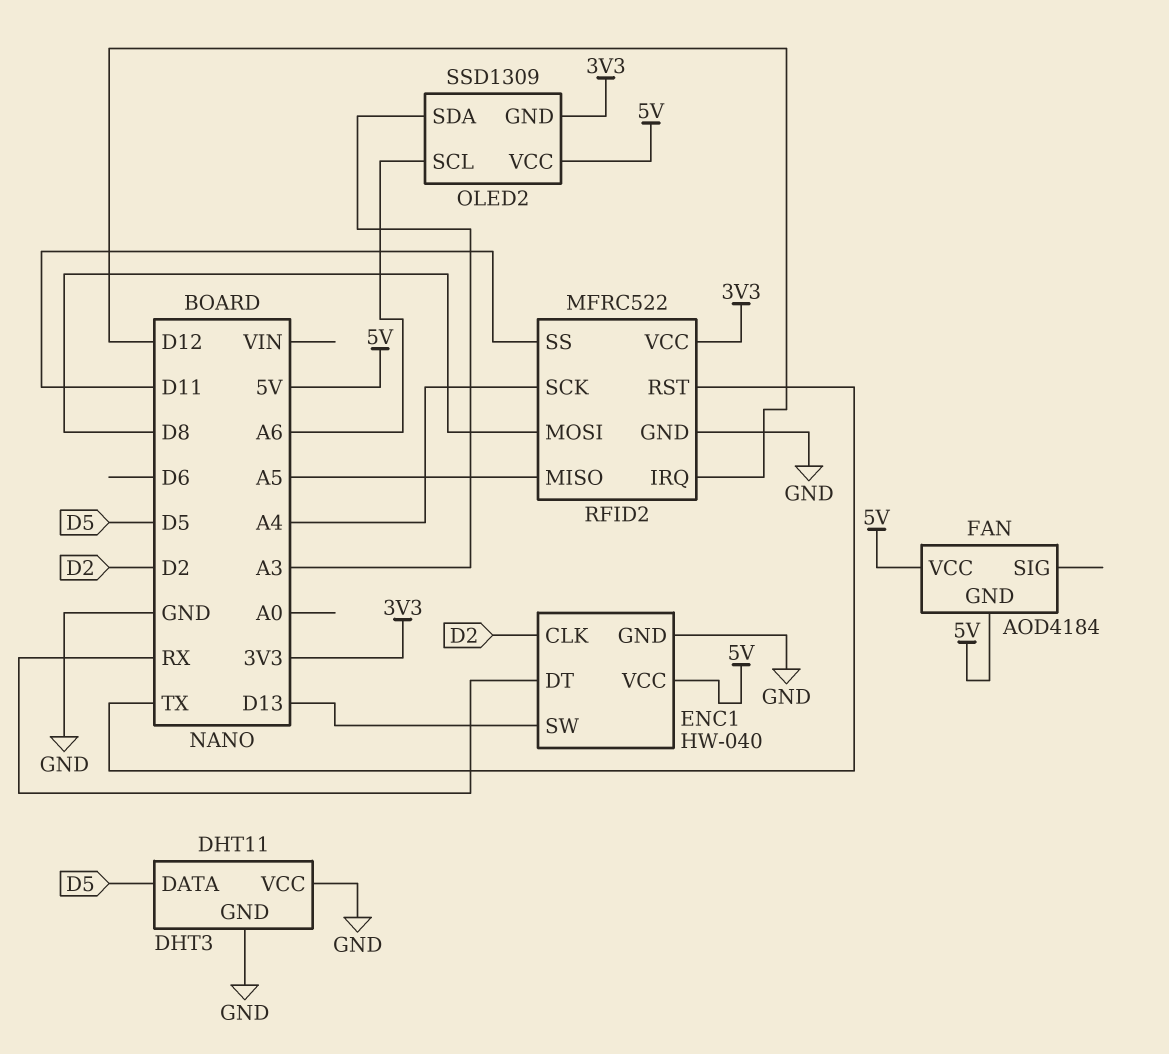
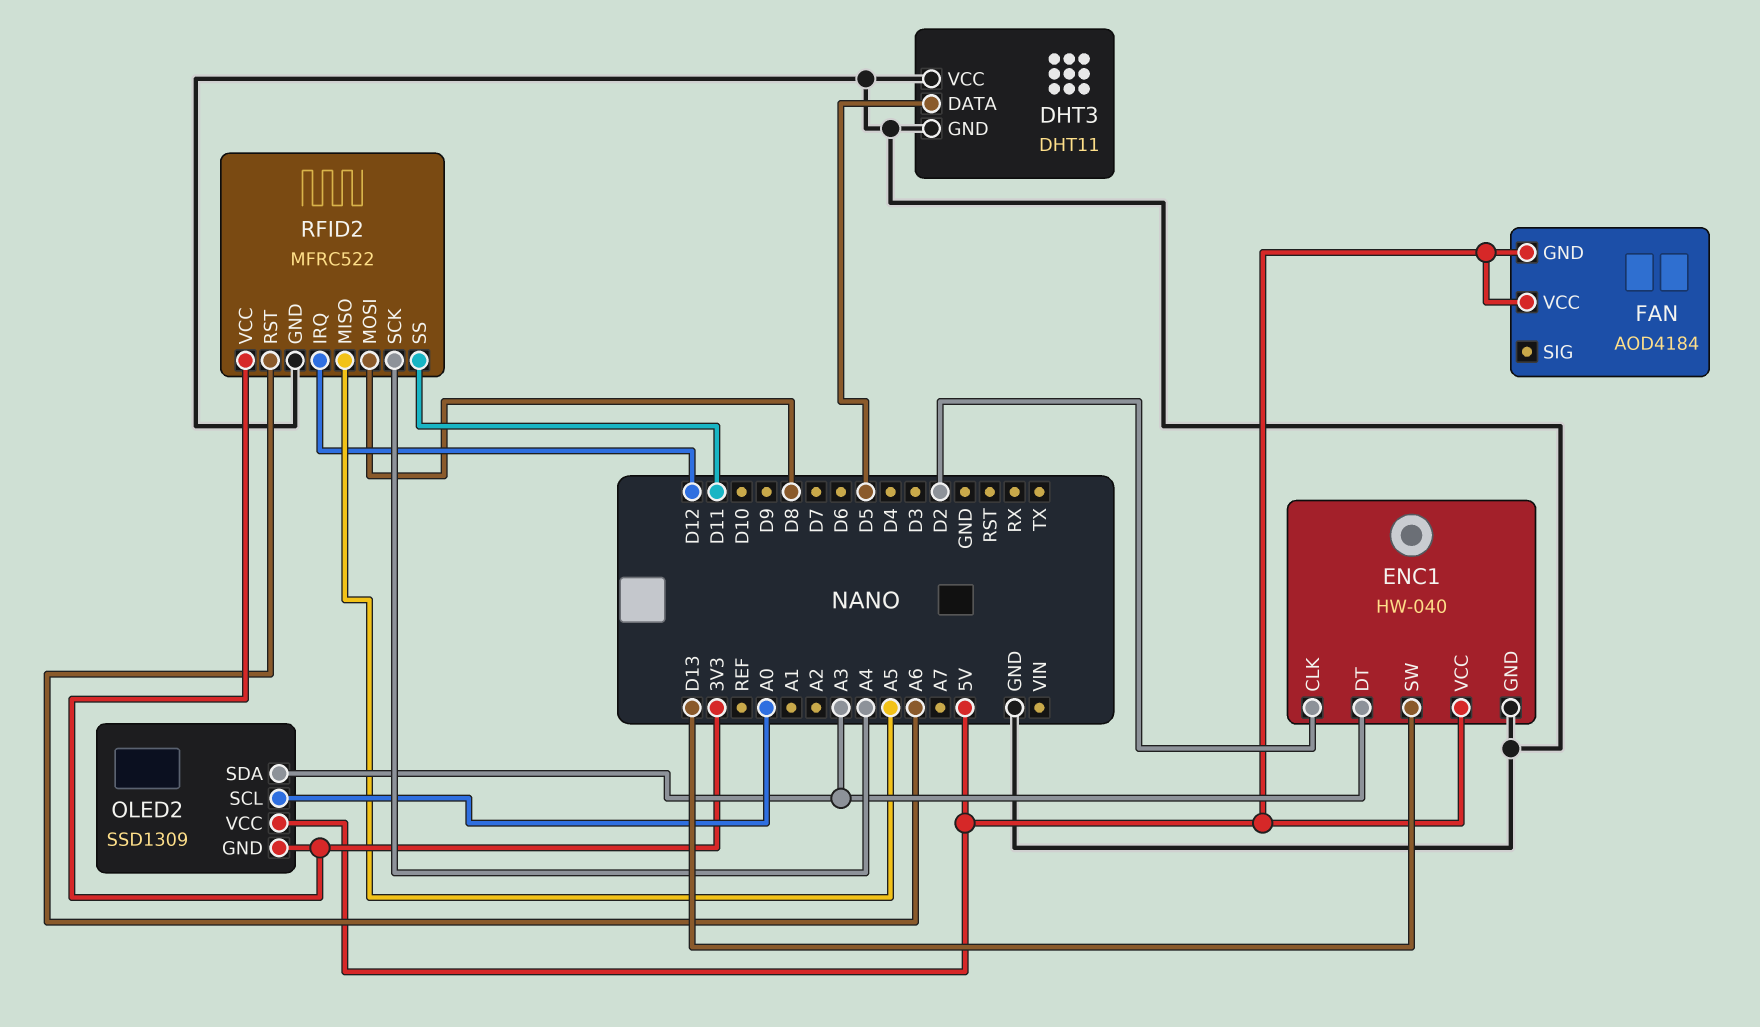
ENC1 pin DT: RX -> A3
OLED2 pin SCL: A6 -> A0
RFID2 pin RST: TX -> A6

